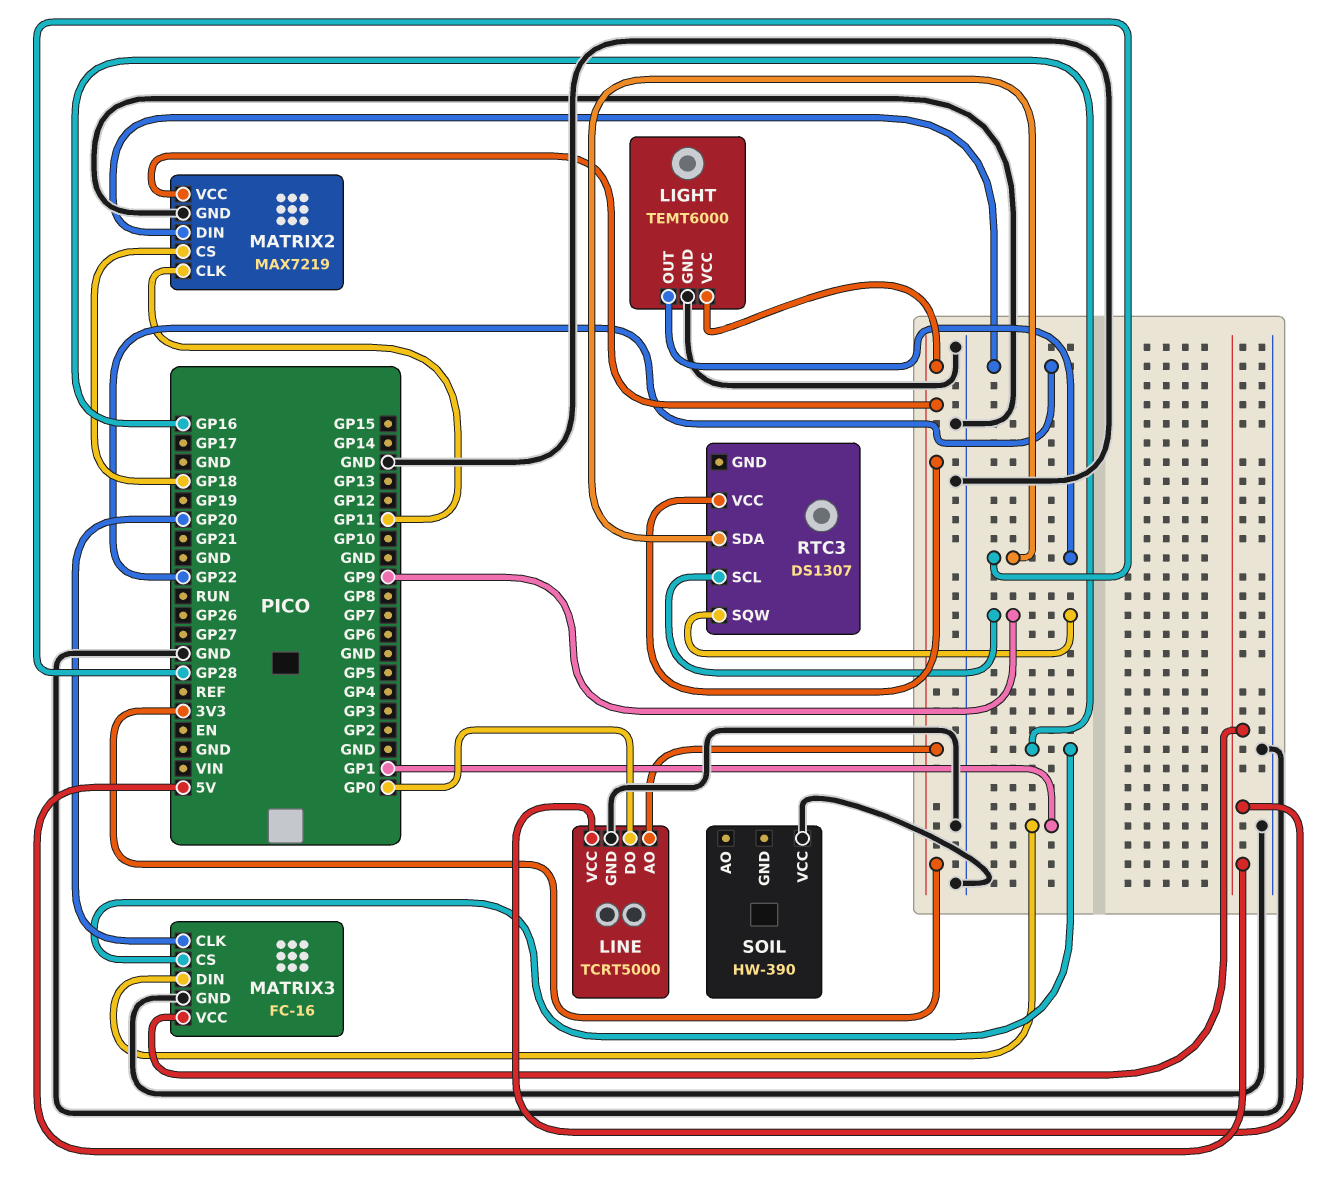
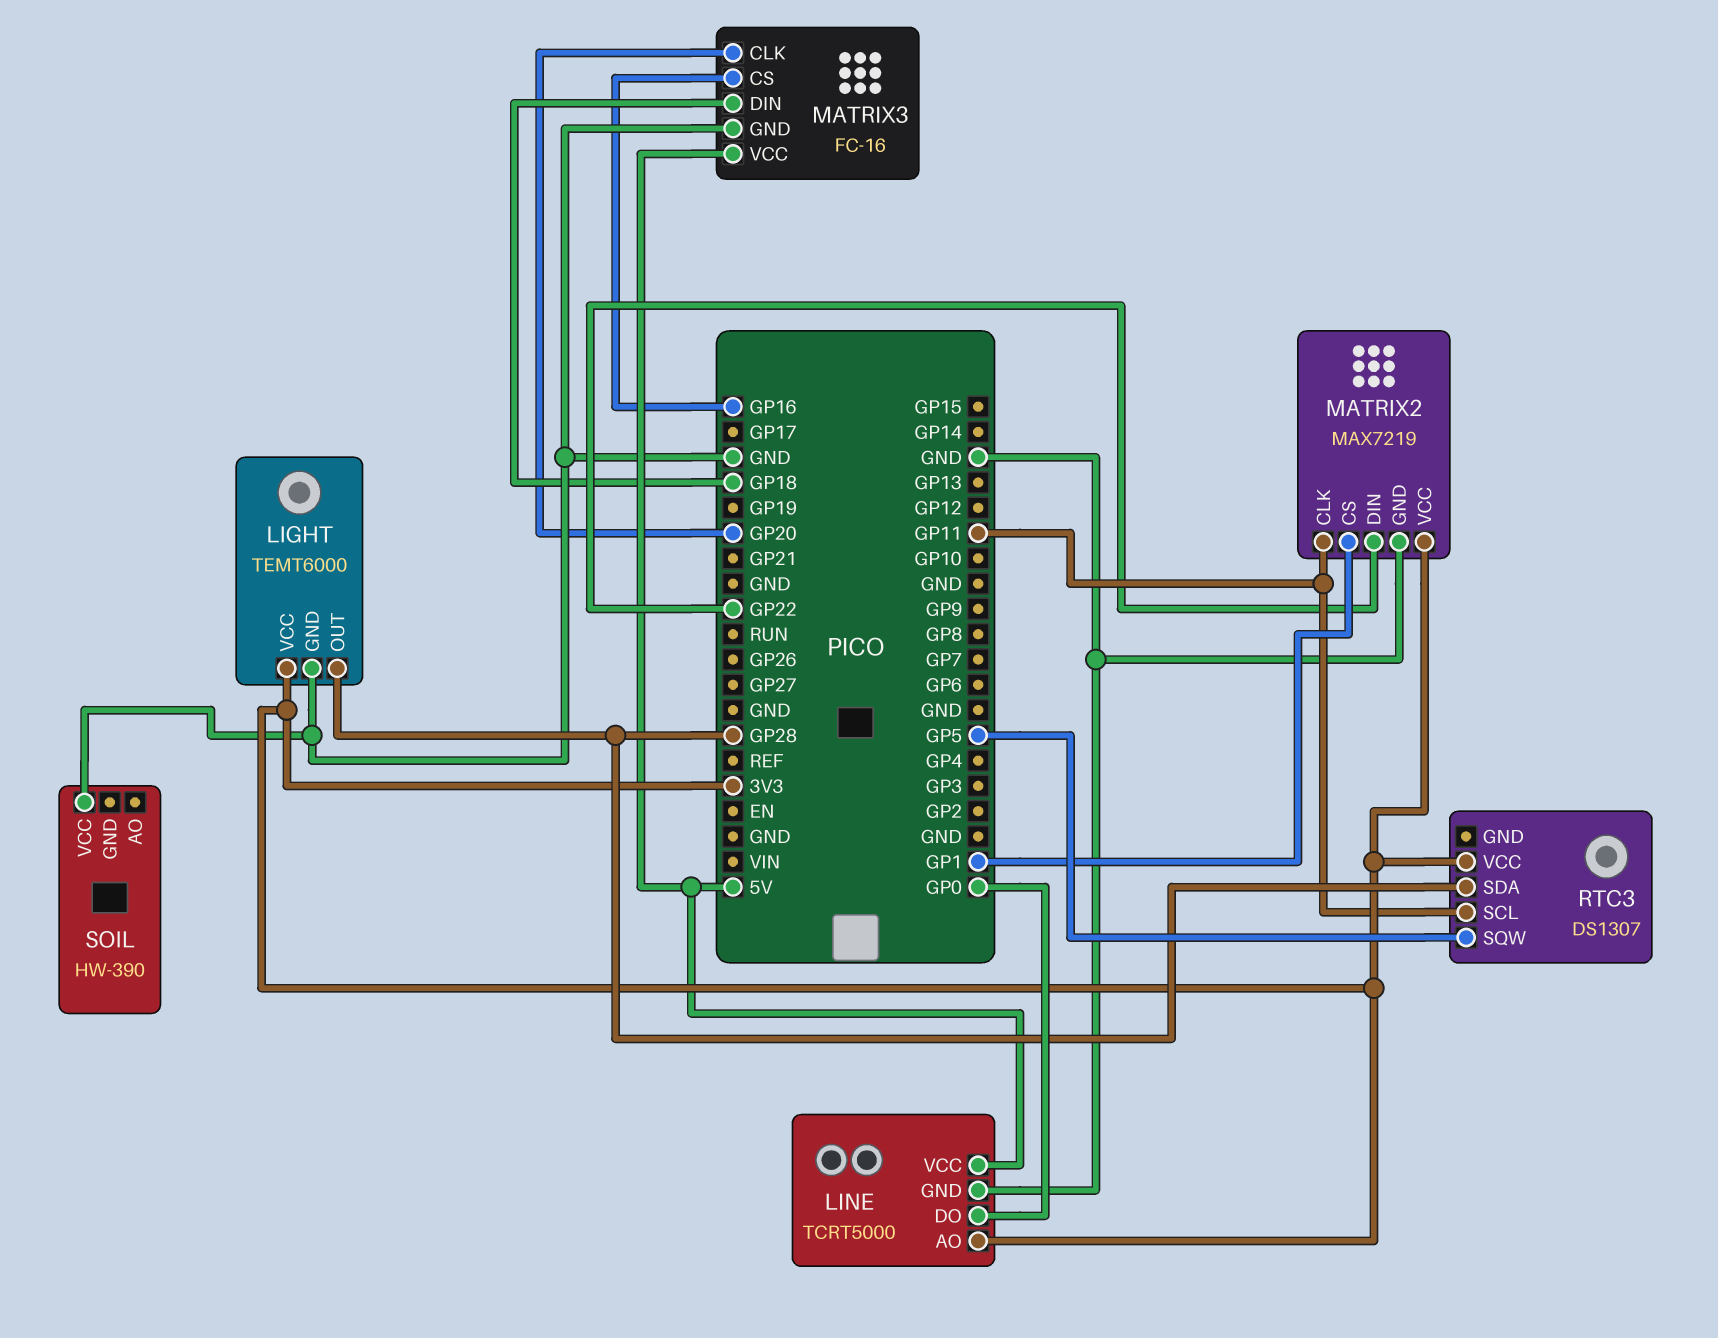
MATRIX2 pin CS: GP18 -> GP1
MATRIX3 pin DIN: GP1 -> GP18
RTC3 pin SCL: GP9 -> GP11
RTC3 pin SQW: GP9 -> GP5

